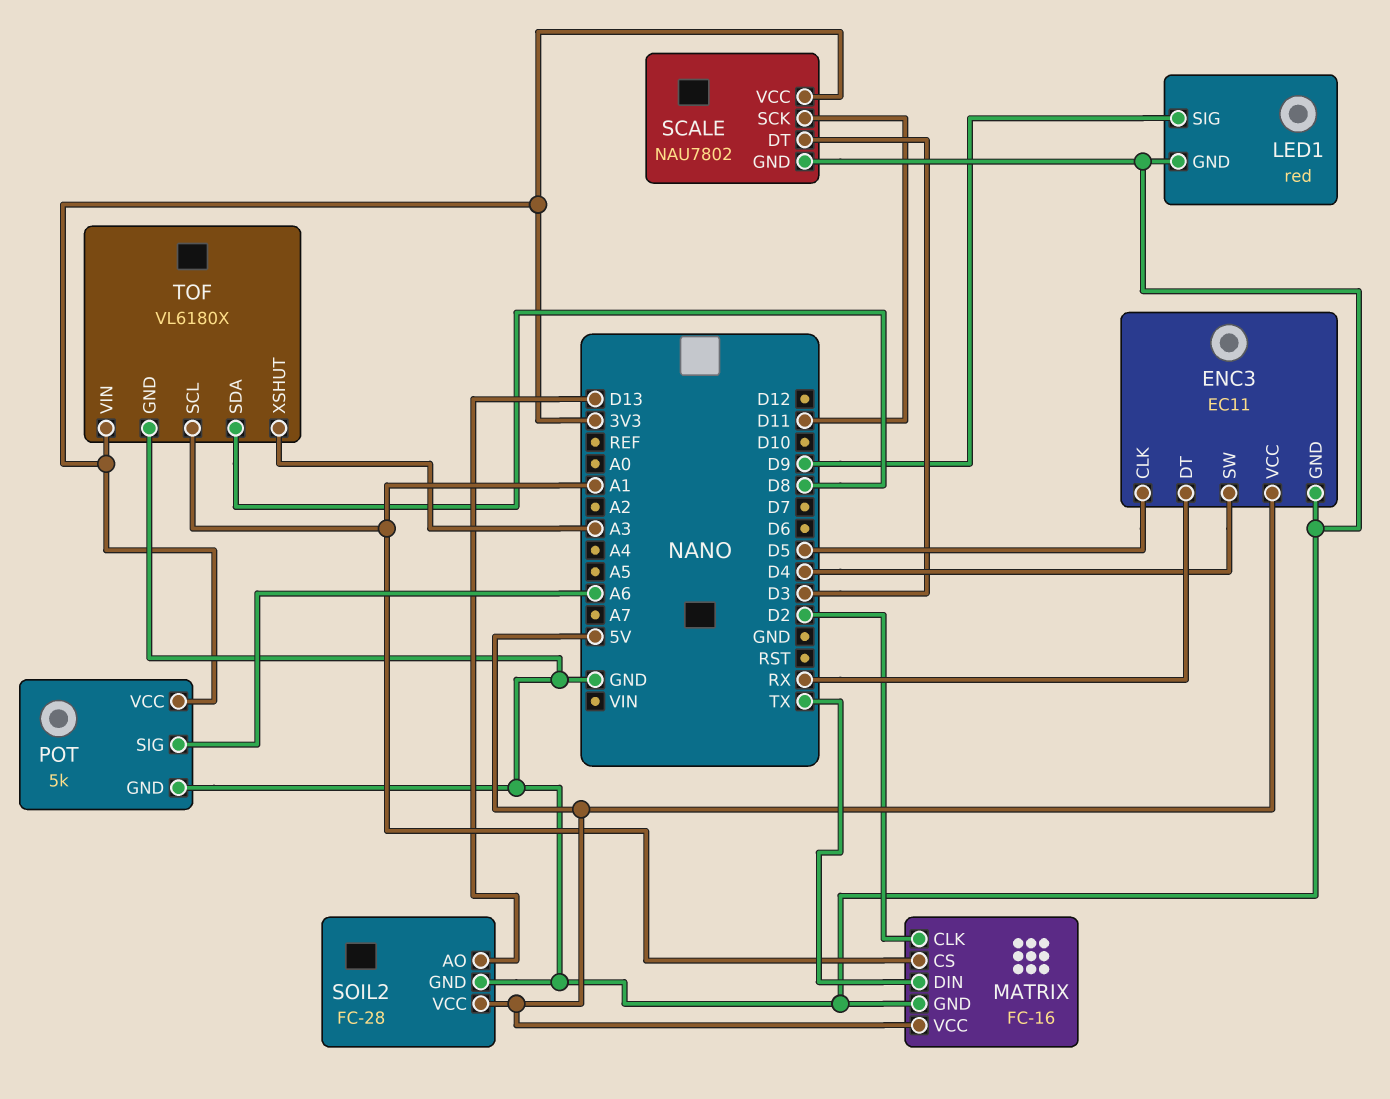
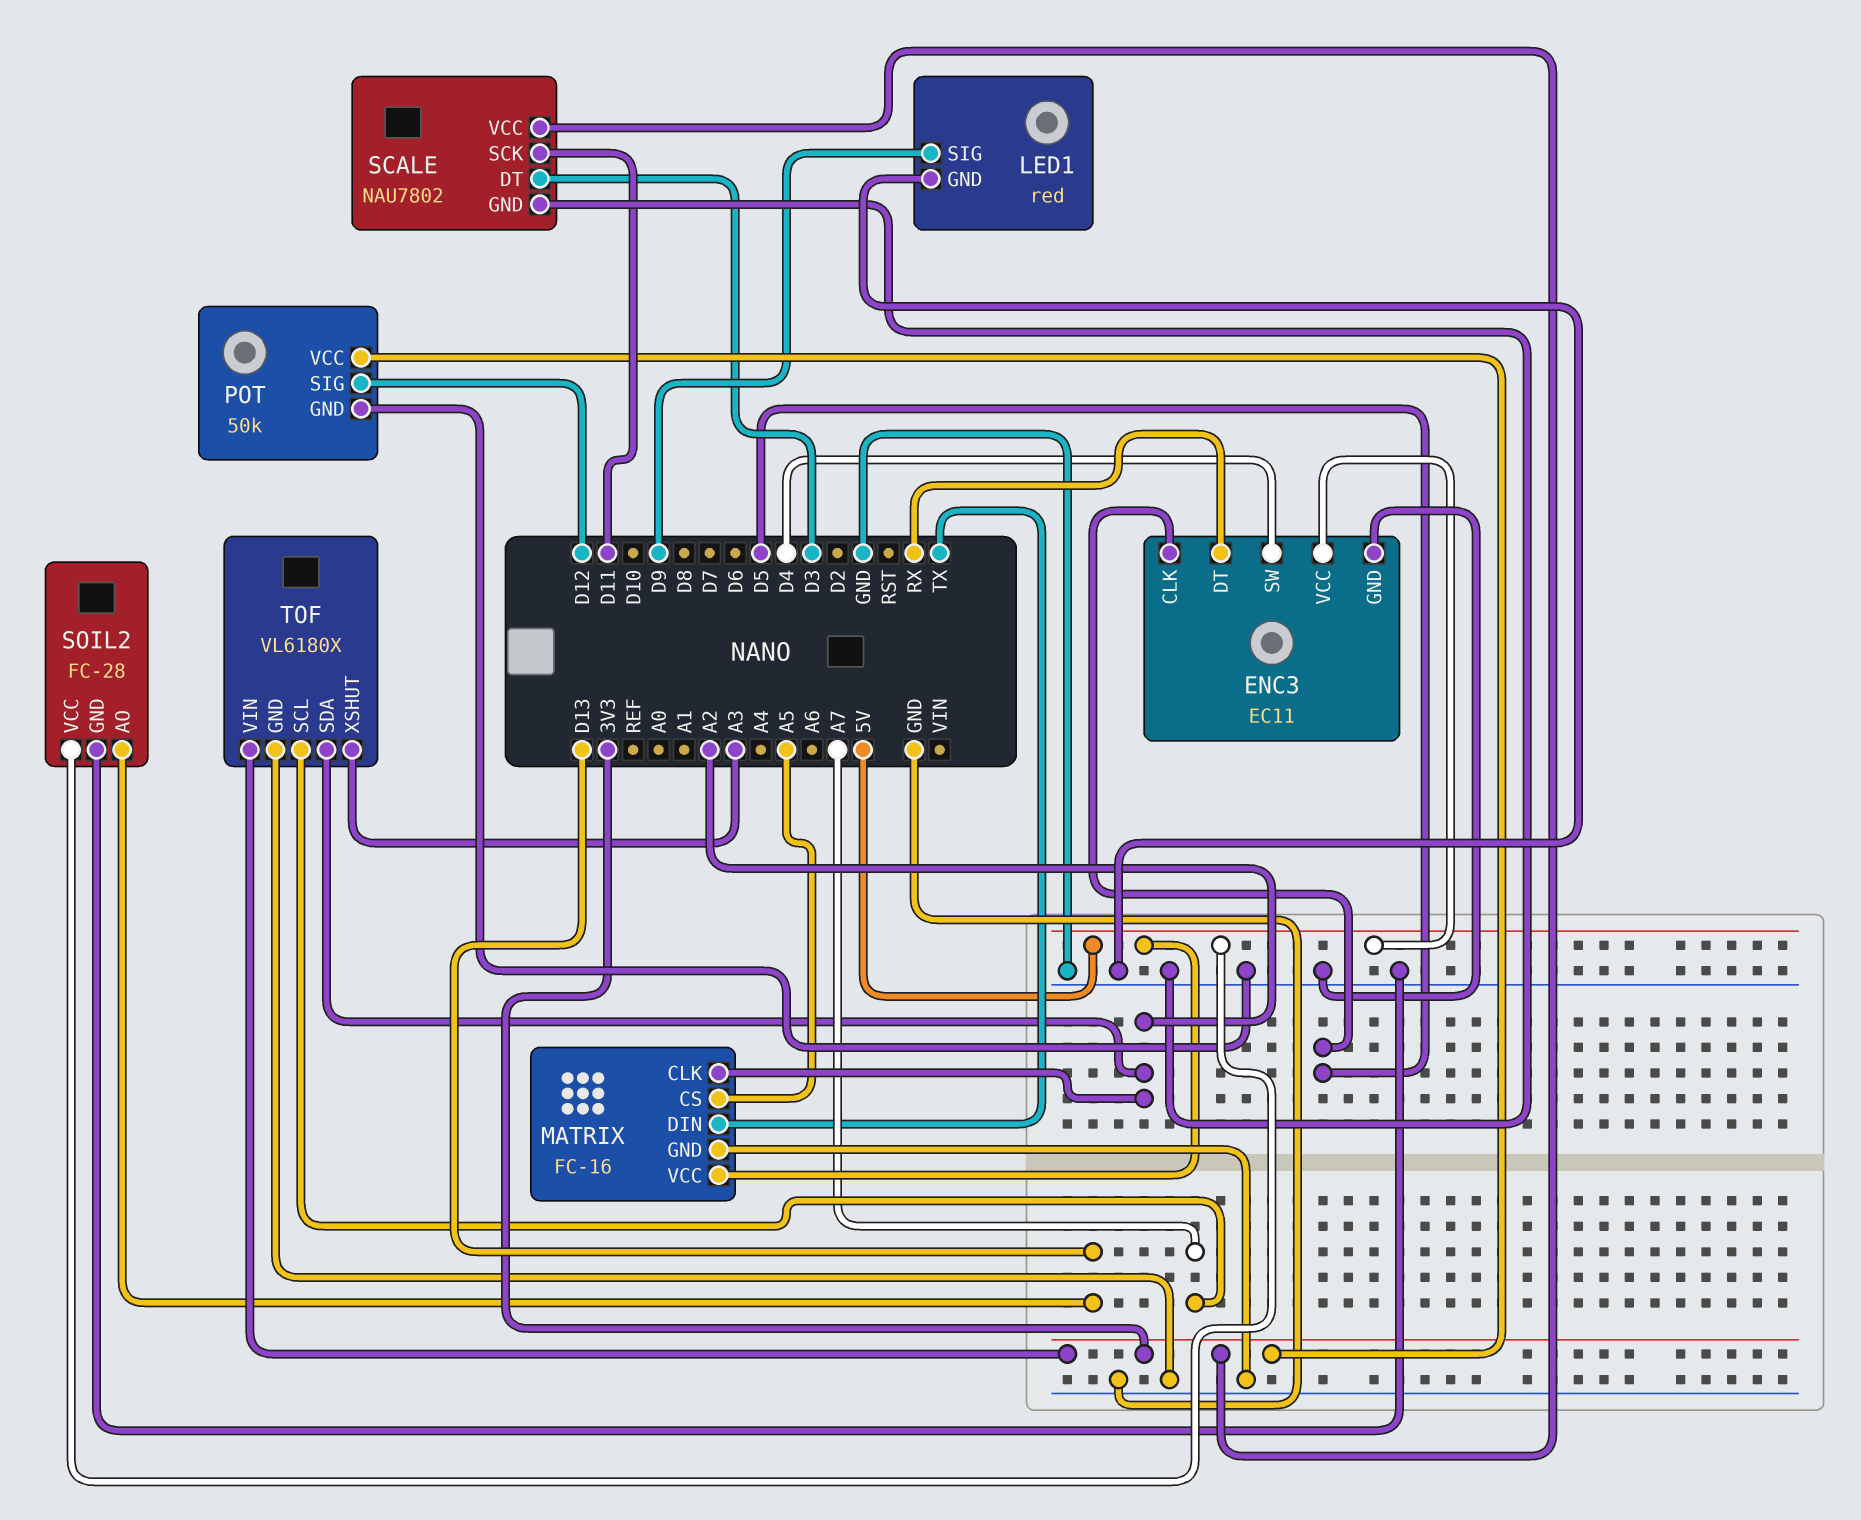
MATRIX pin CLK: D2 -> A2
MATRIX pin CS: A1 -> A5
POT: 5k -> 50k
POT pin SIG: A6 -> D12
TOF pin SCL: A1 -> A7
TOF pin SDA: D8 -> A2

